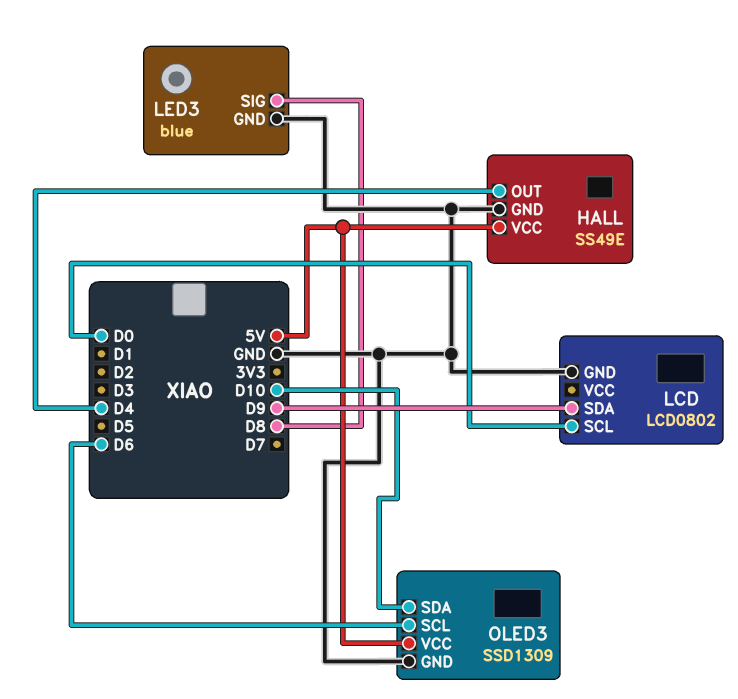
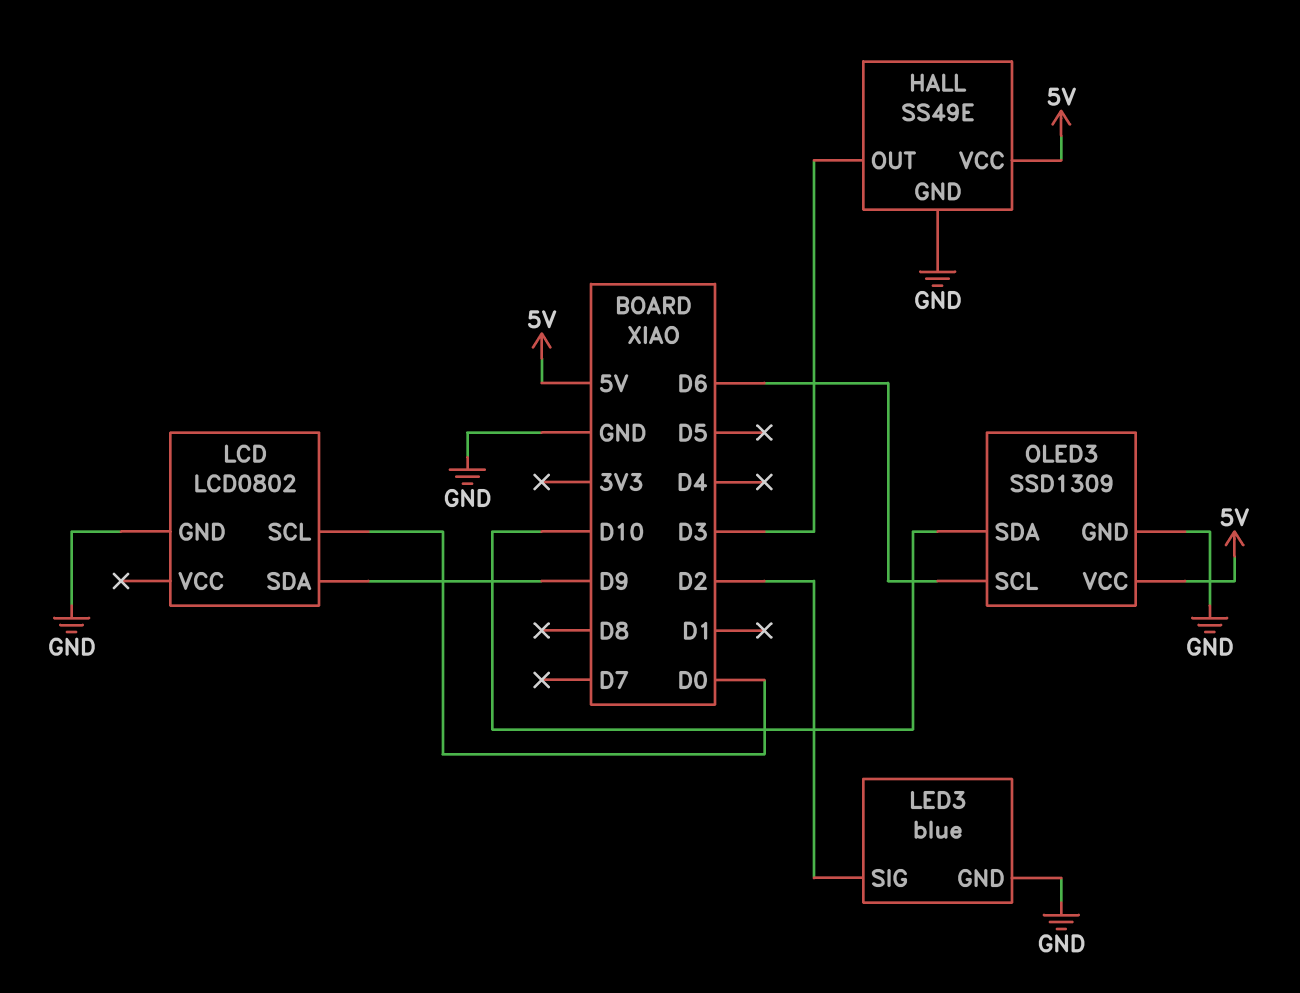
HALL pin OUT: D4 -> D3
LED3 pin SIG: D8 -> D2

